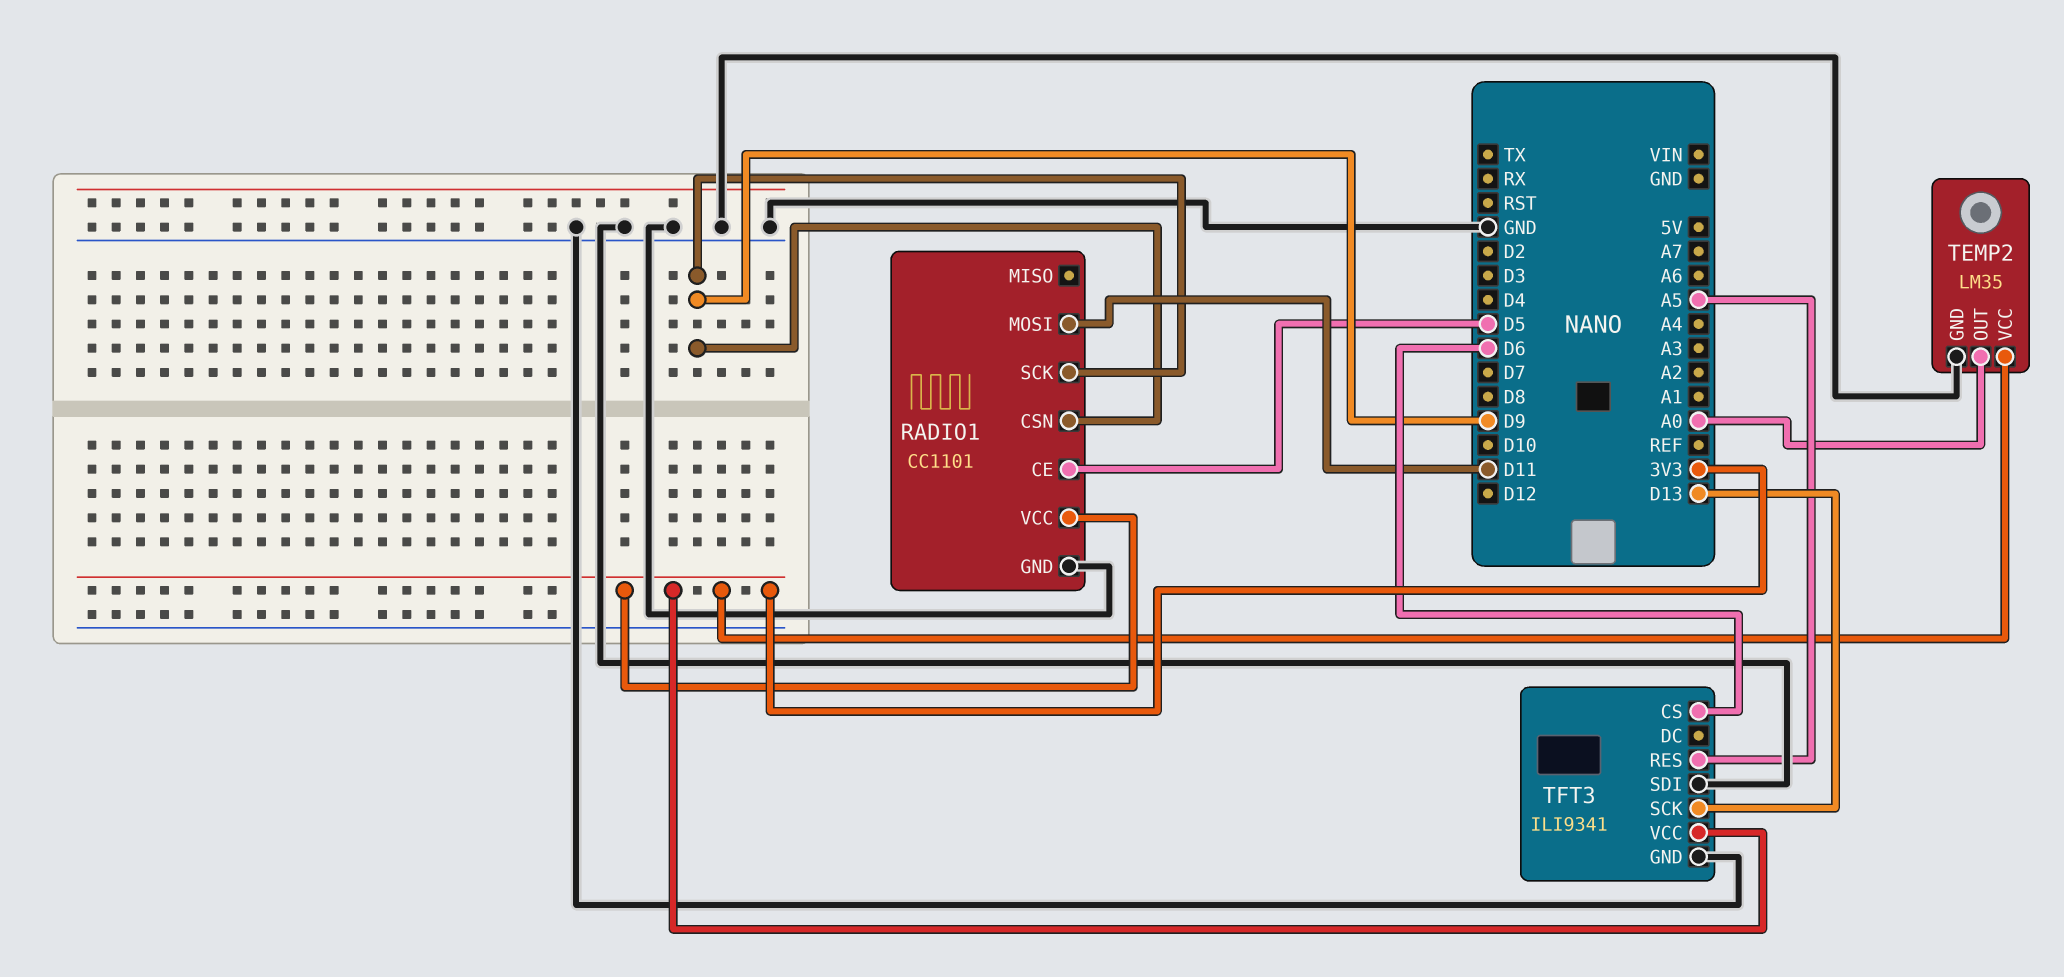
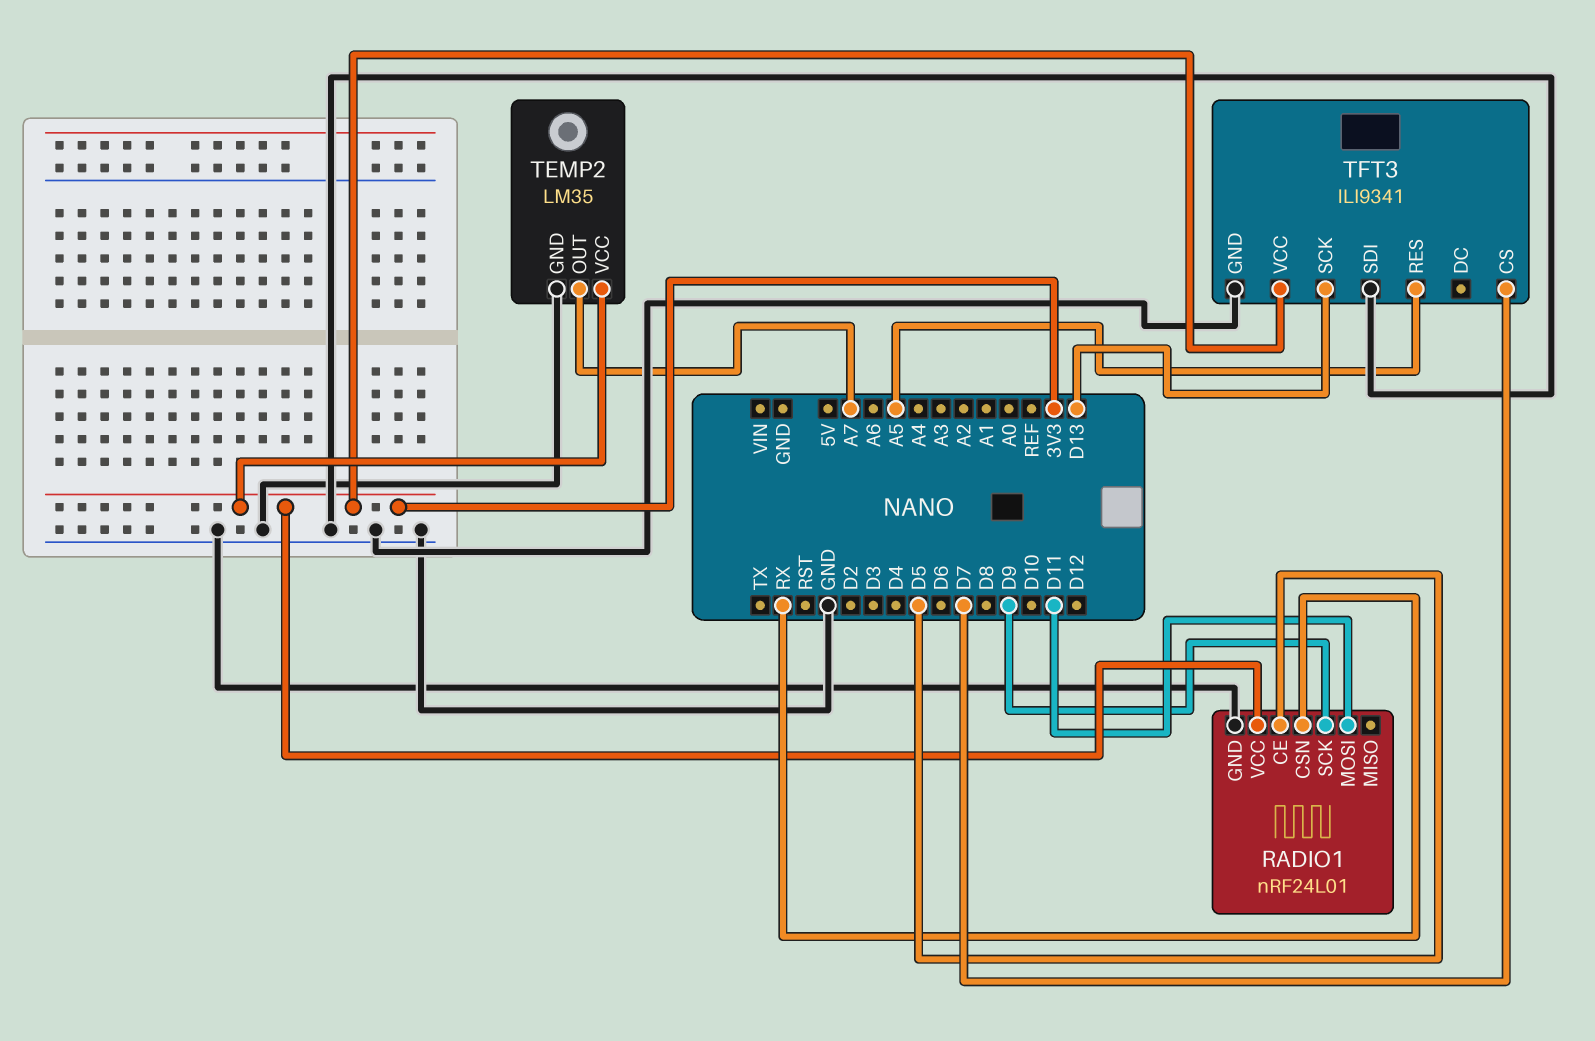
RADIO1: CC1101 -> nRF24L01
RADIO1 pin CSN: D9 -> RX
TEMP2 pin OUT: A0 -> A7
TFT3 pin CS: D6 -> D7

